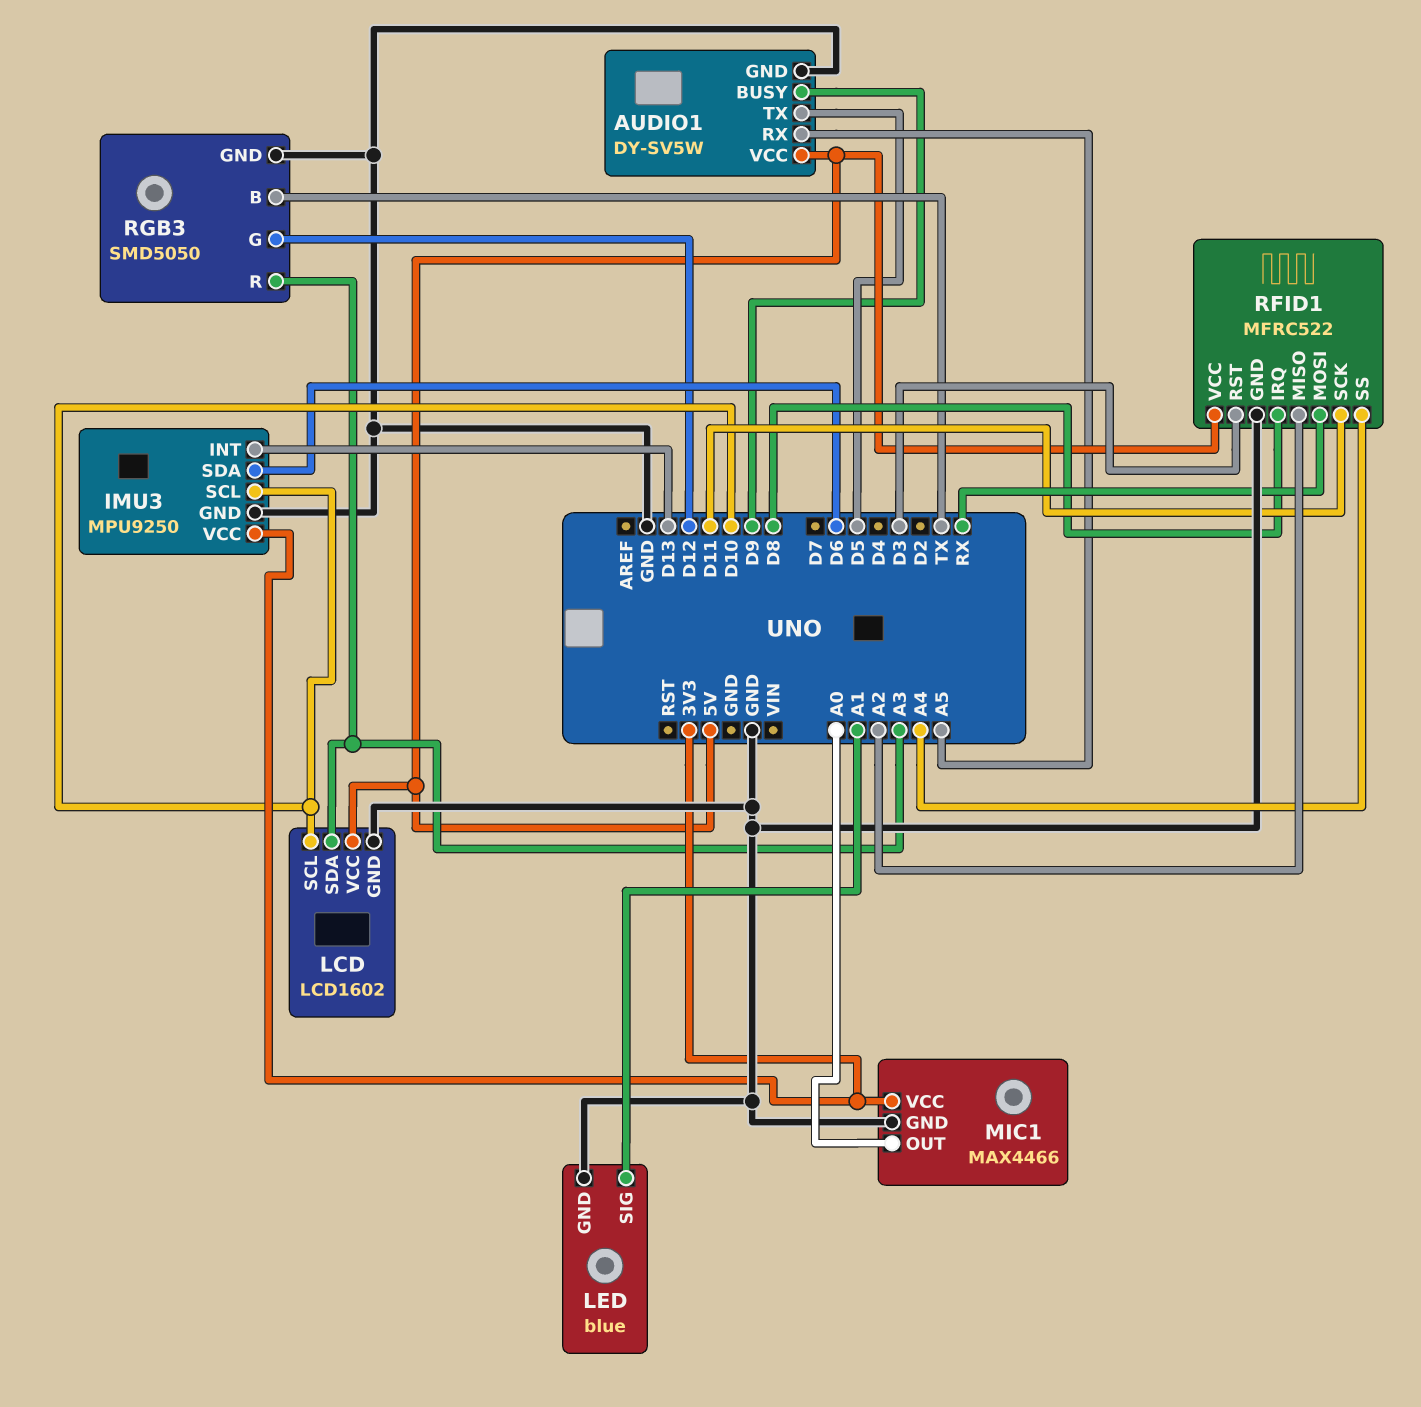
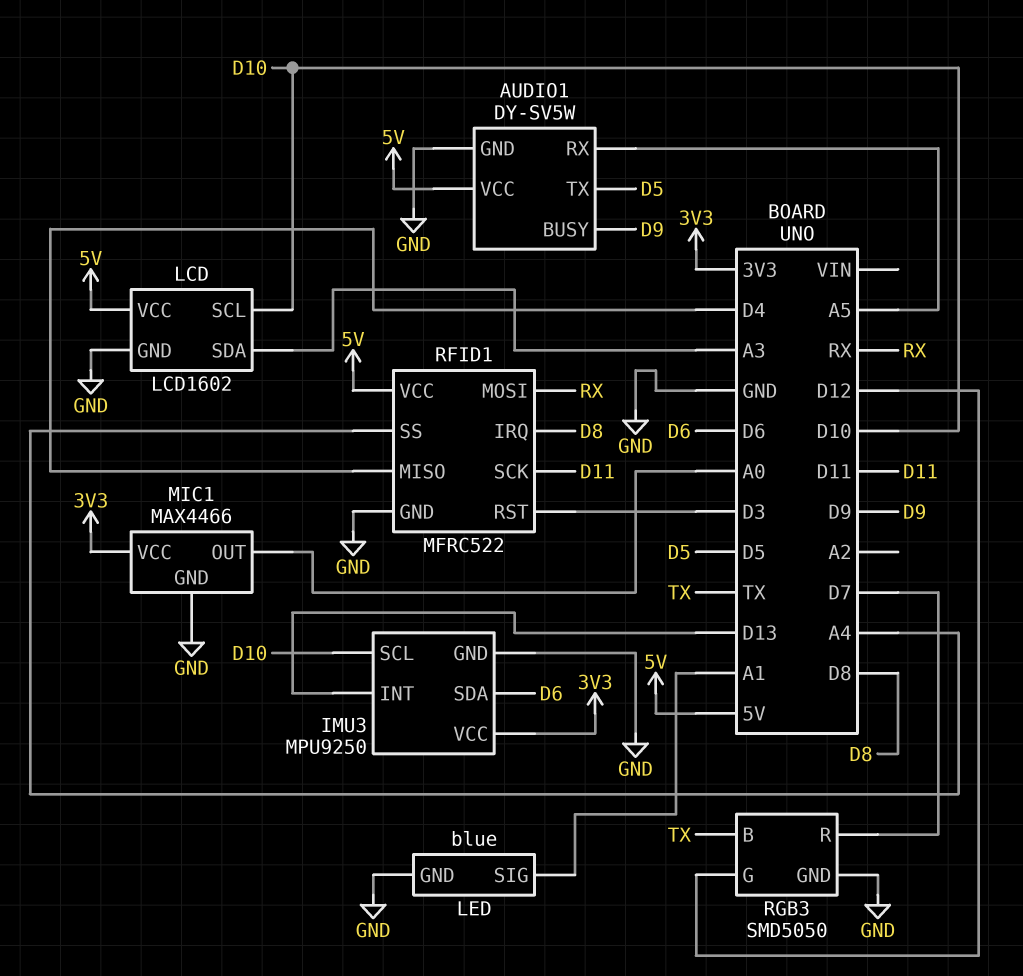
RFID1 pin MISO: A2 -> D4
RGB3 pin R: A3 -> D7

